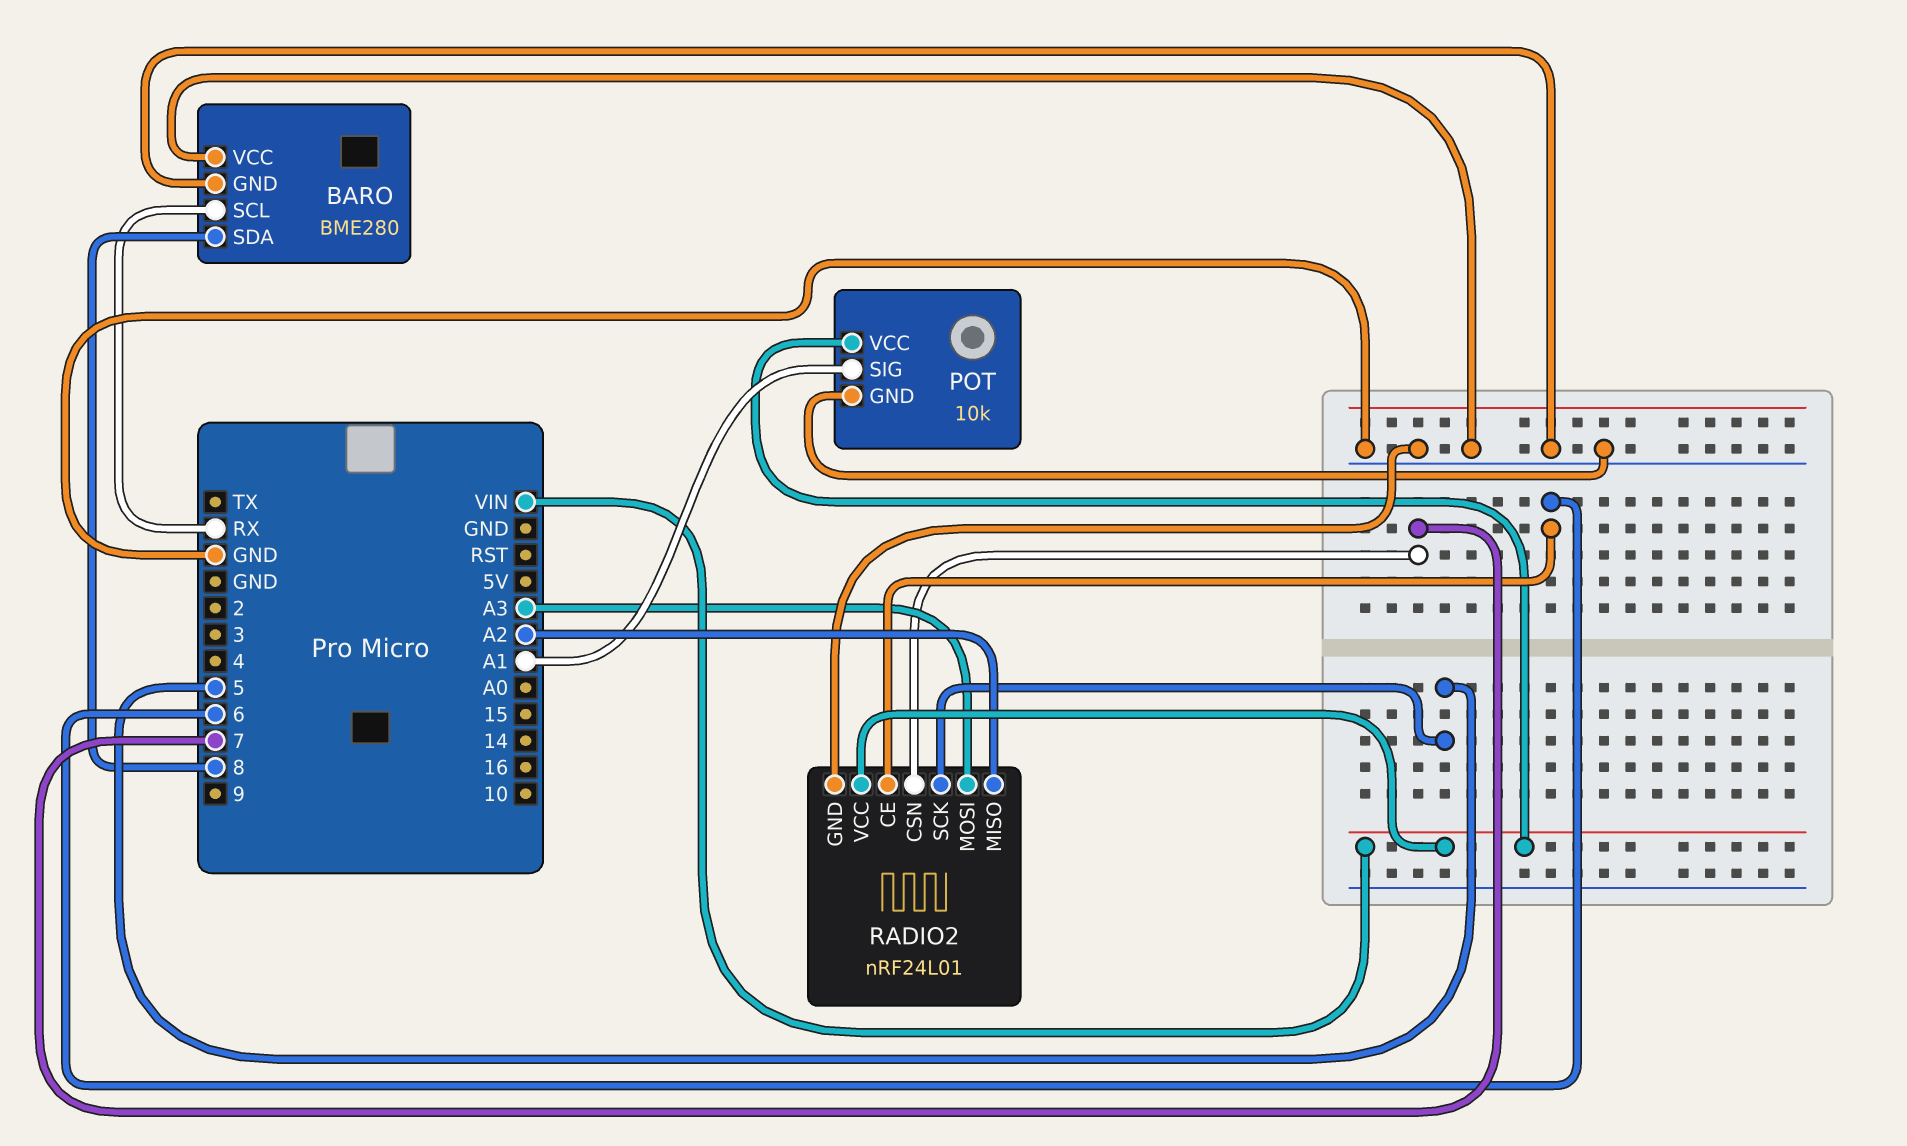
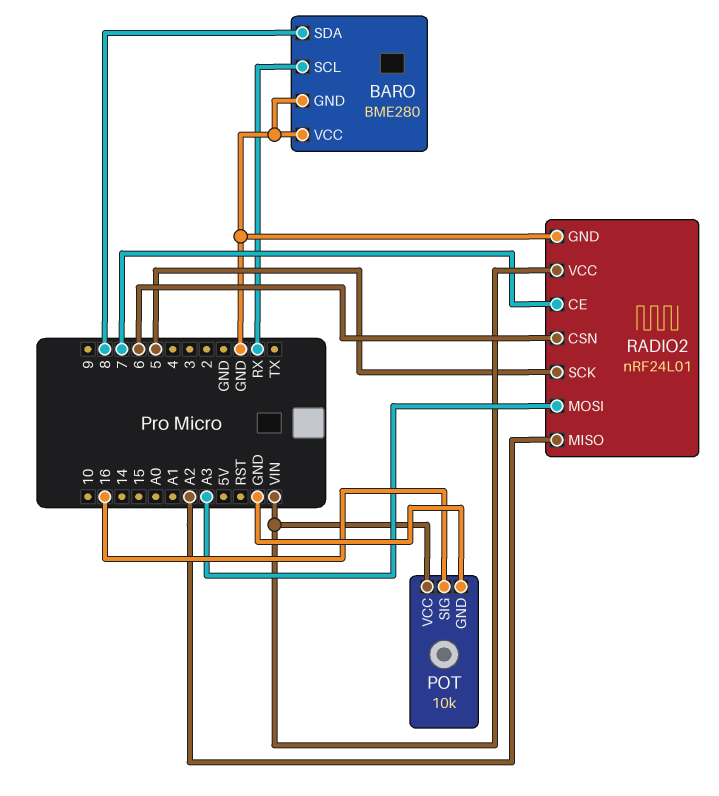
POT pin SIG: A1 -> 16
RADIO2 pin CE: 6 -> 7
RADIO2 pin CSN: 7 -> 6

